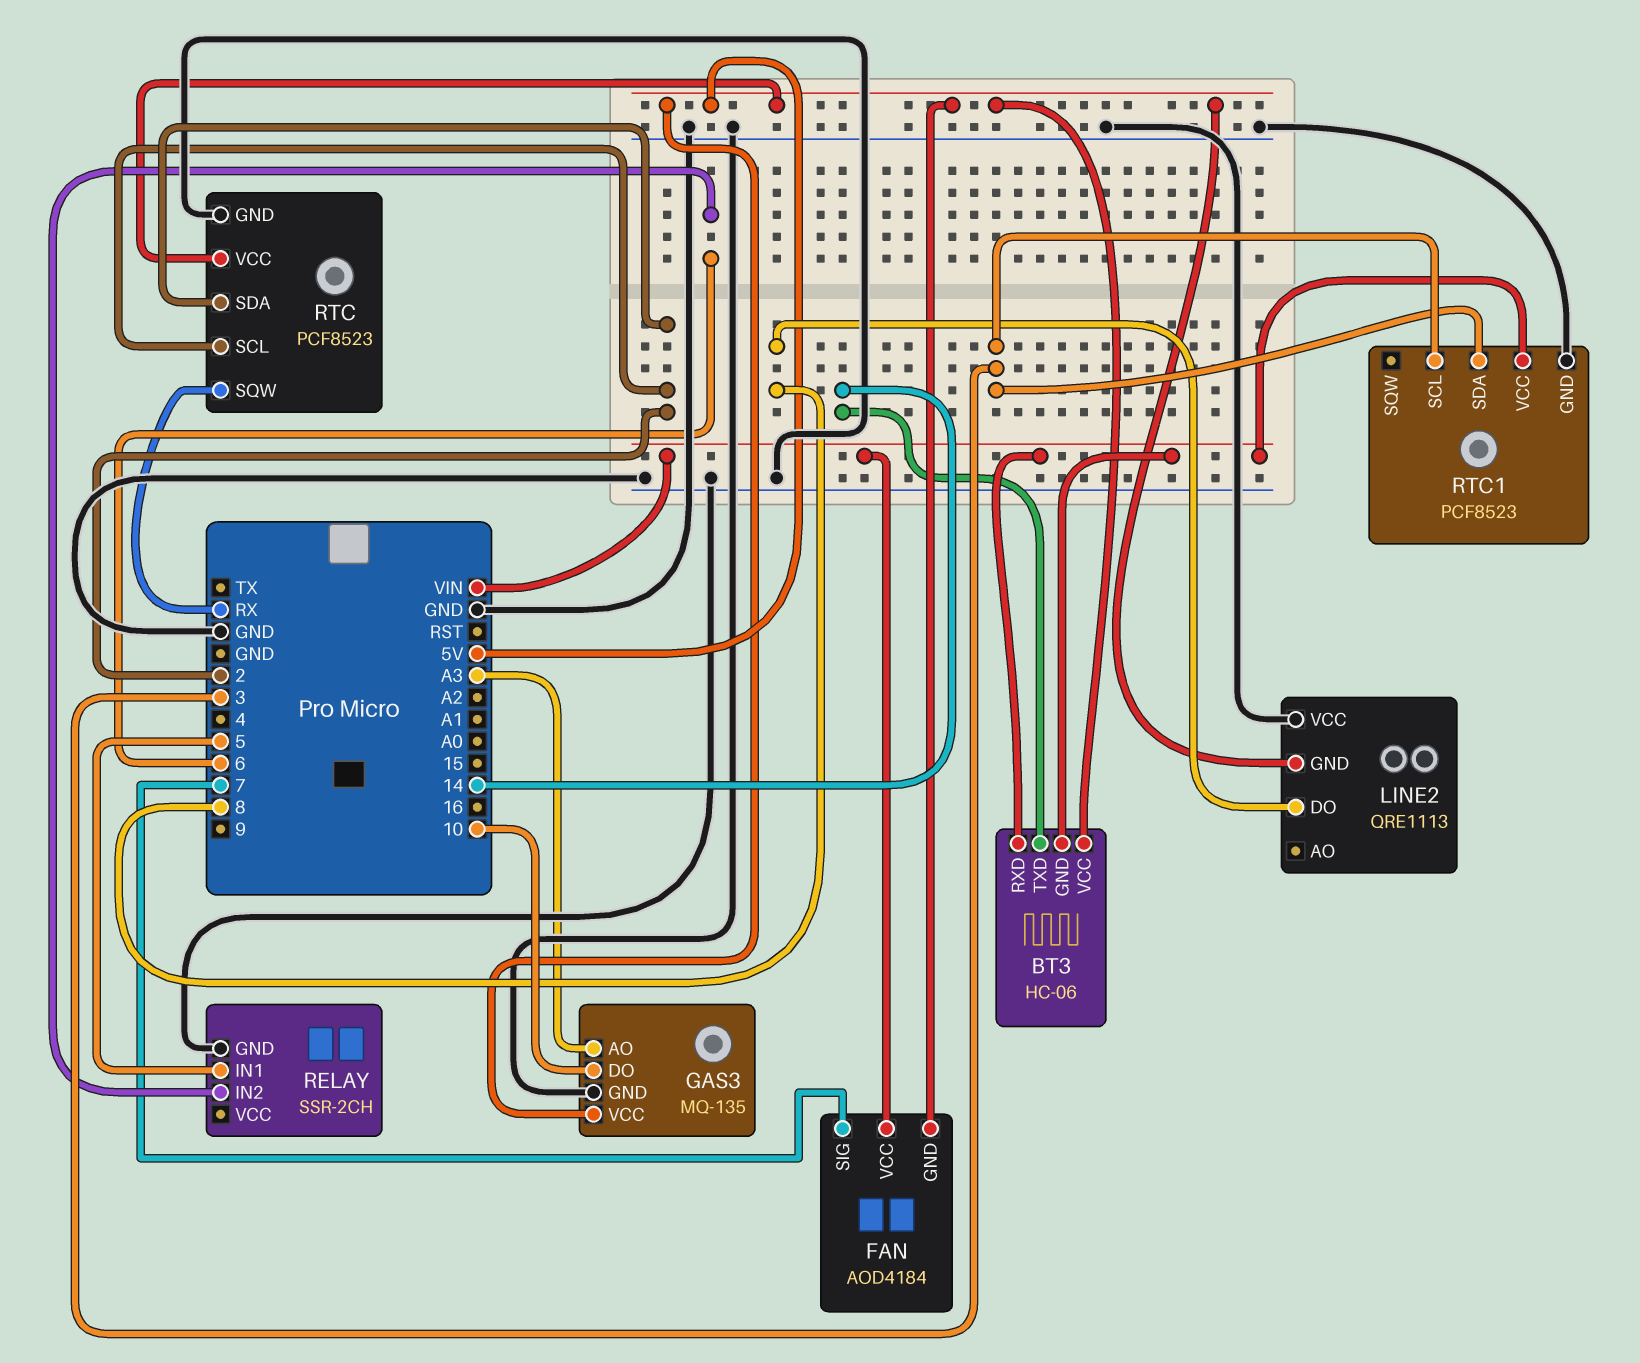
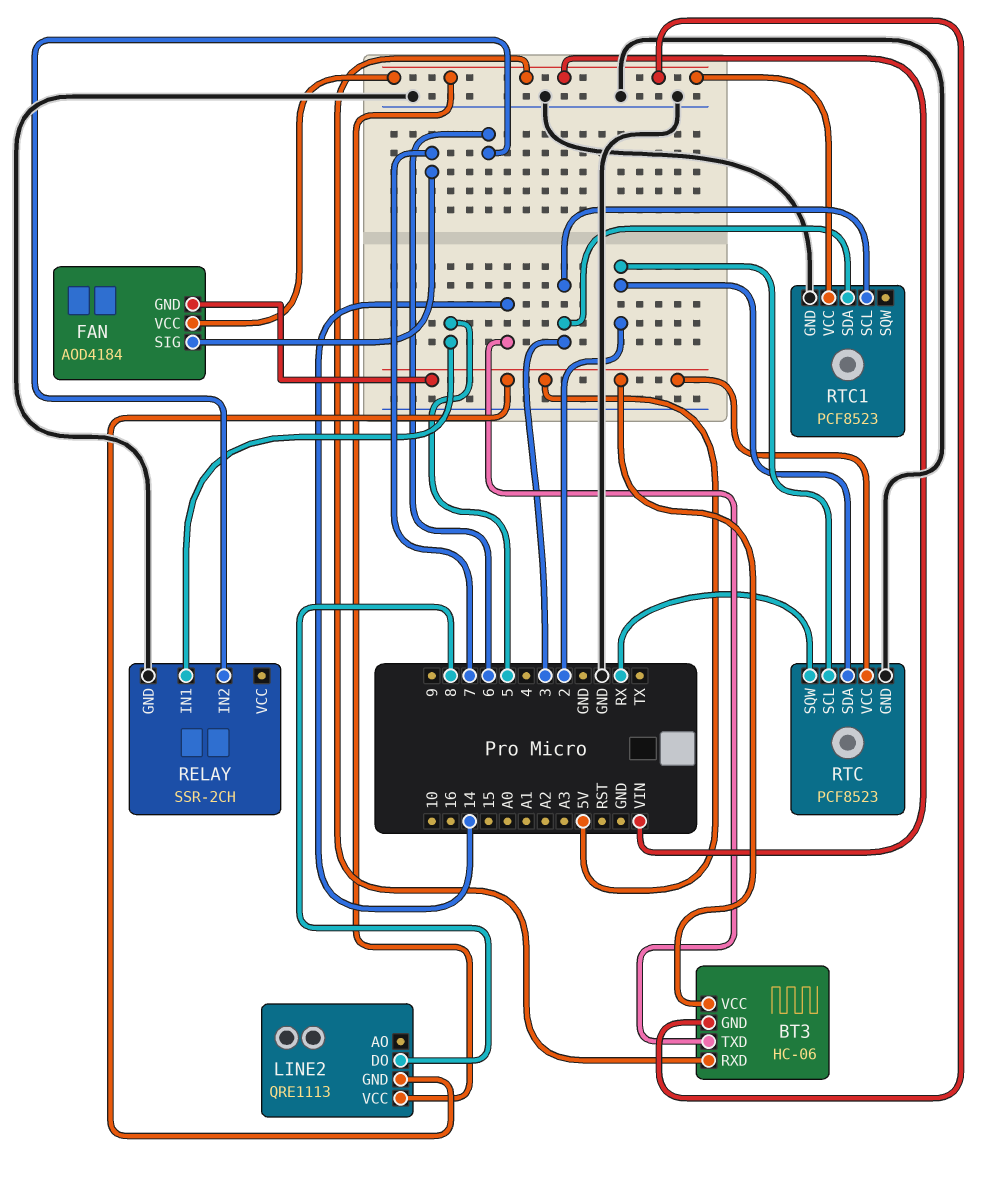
GAS3: MQ-135 -> none
GAS3 pin AO: A3 -> none
GAS3 pin DO: 10 -> none
GAS3 pin GND: GND -> none
GAS3 pin VCC: 5V -> none
LINE2 pin VCC: GND -> VIN

